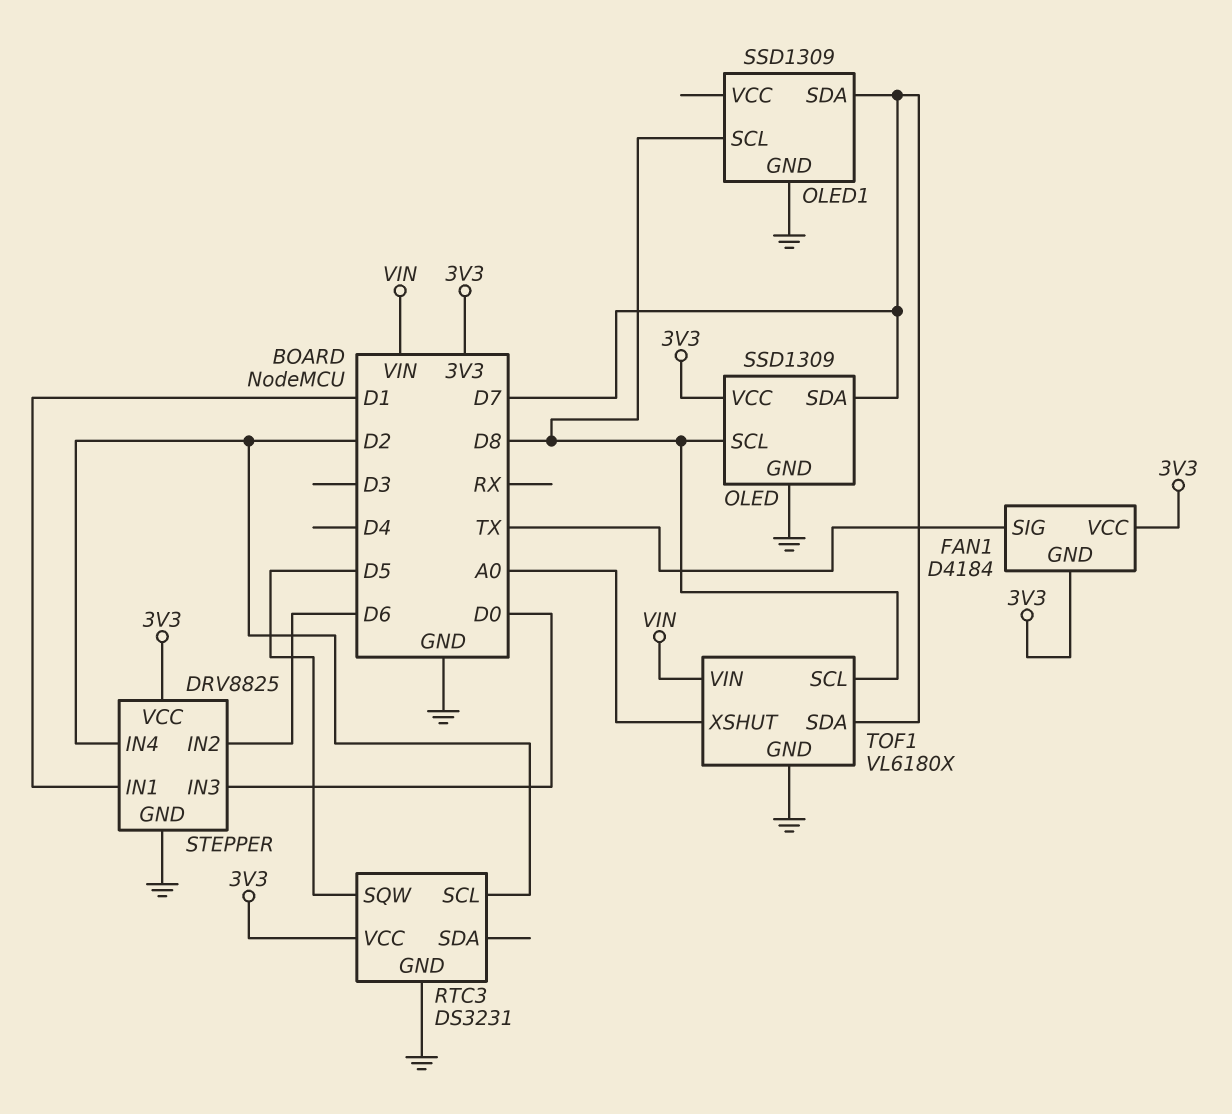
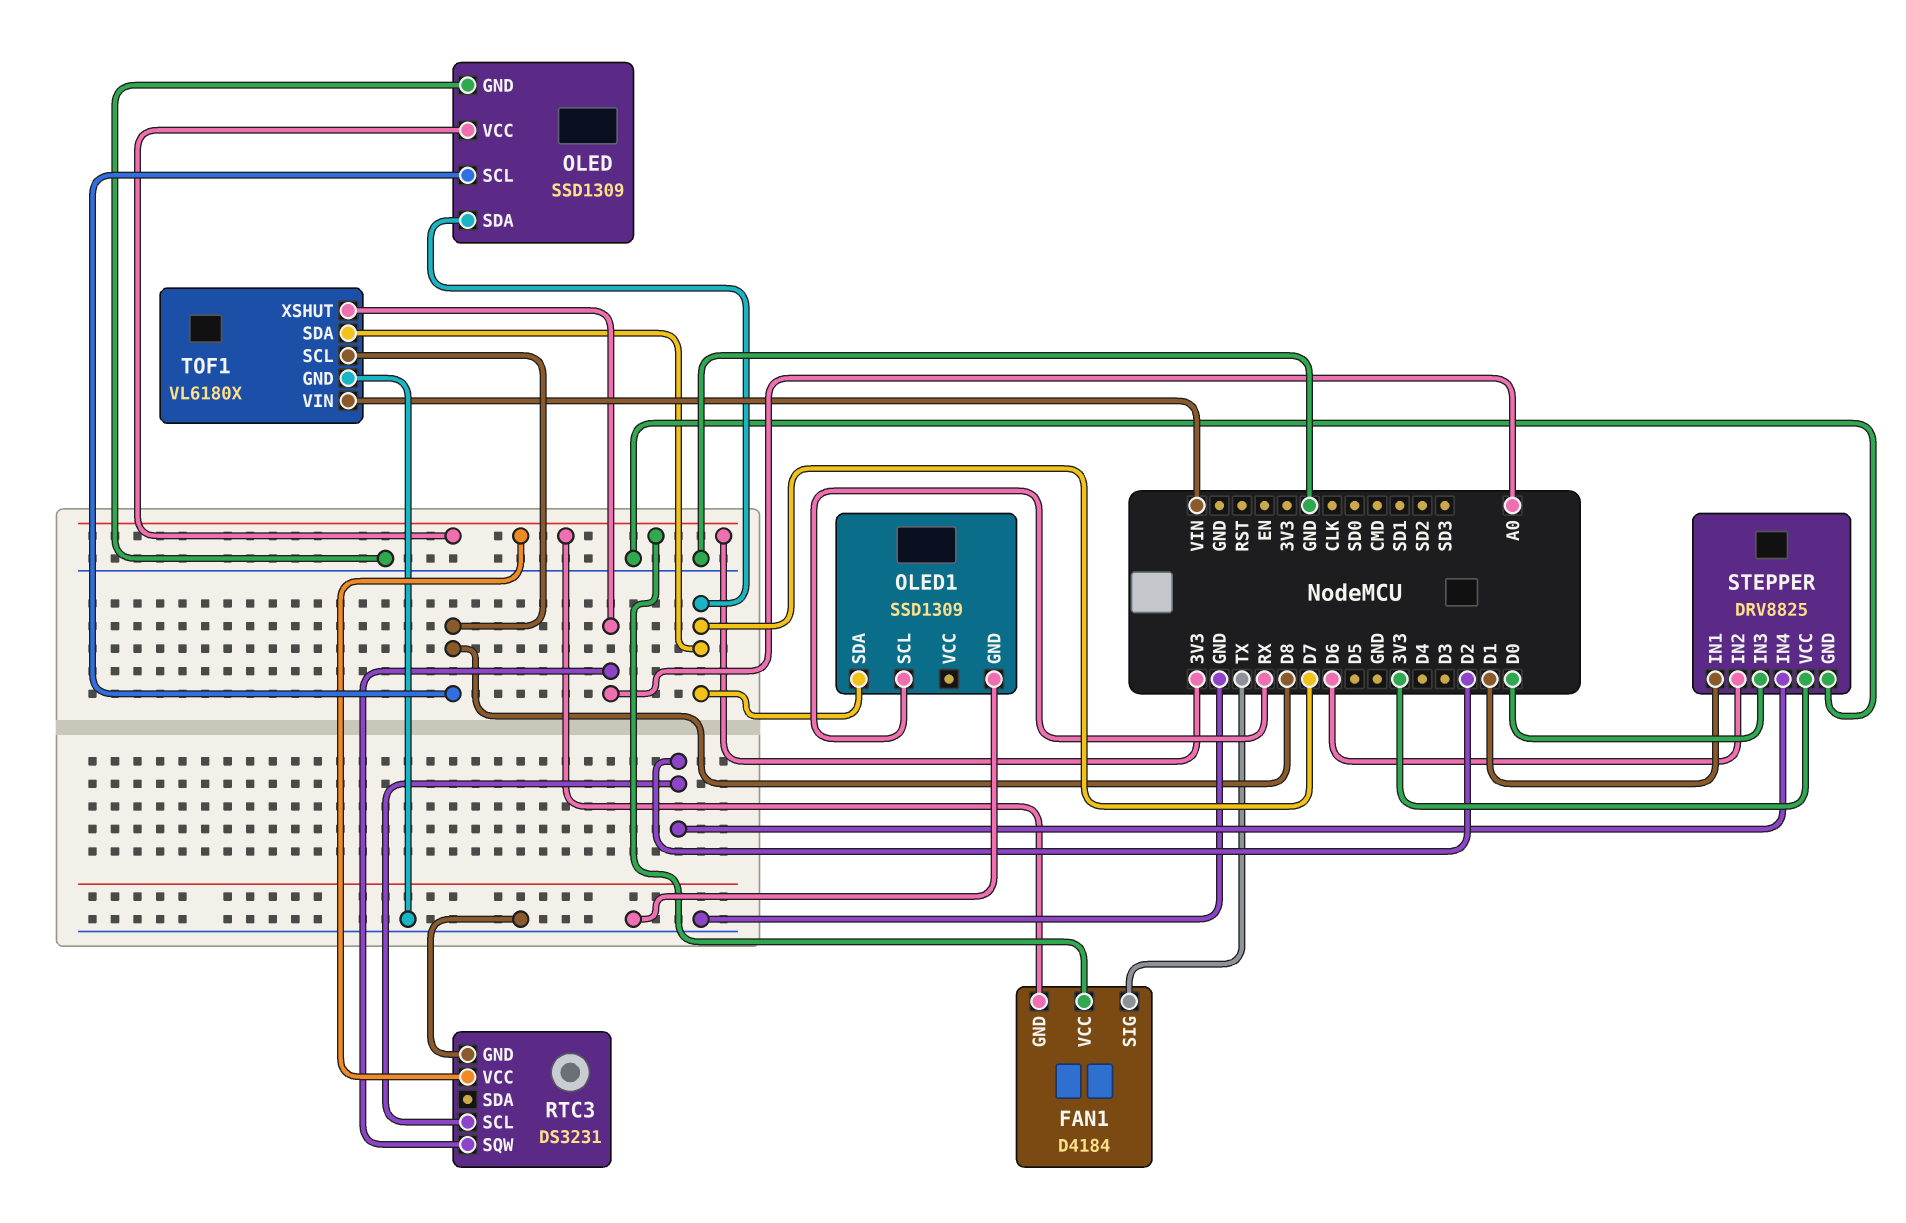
OLED1 pin SCL: D8 -> RX
RTC3 pin SQW: D5 -> A0

